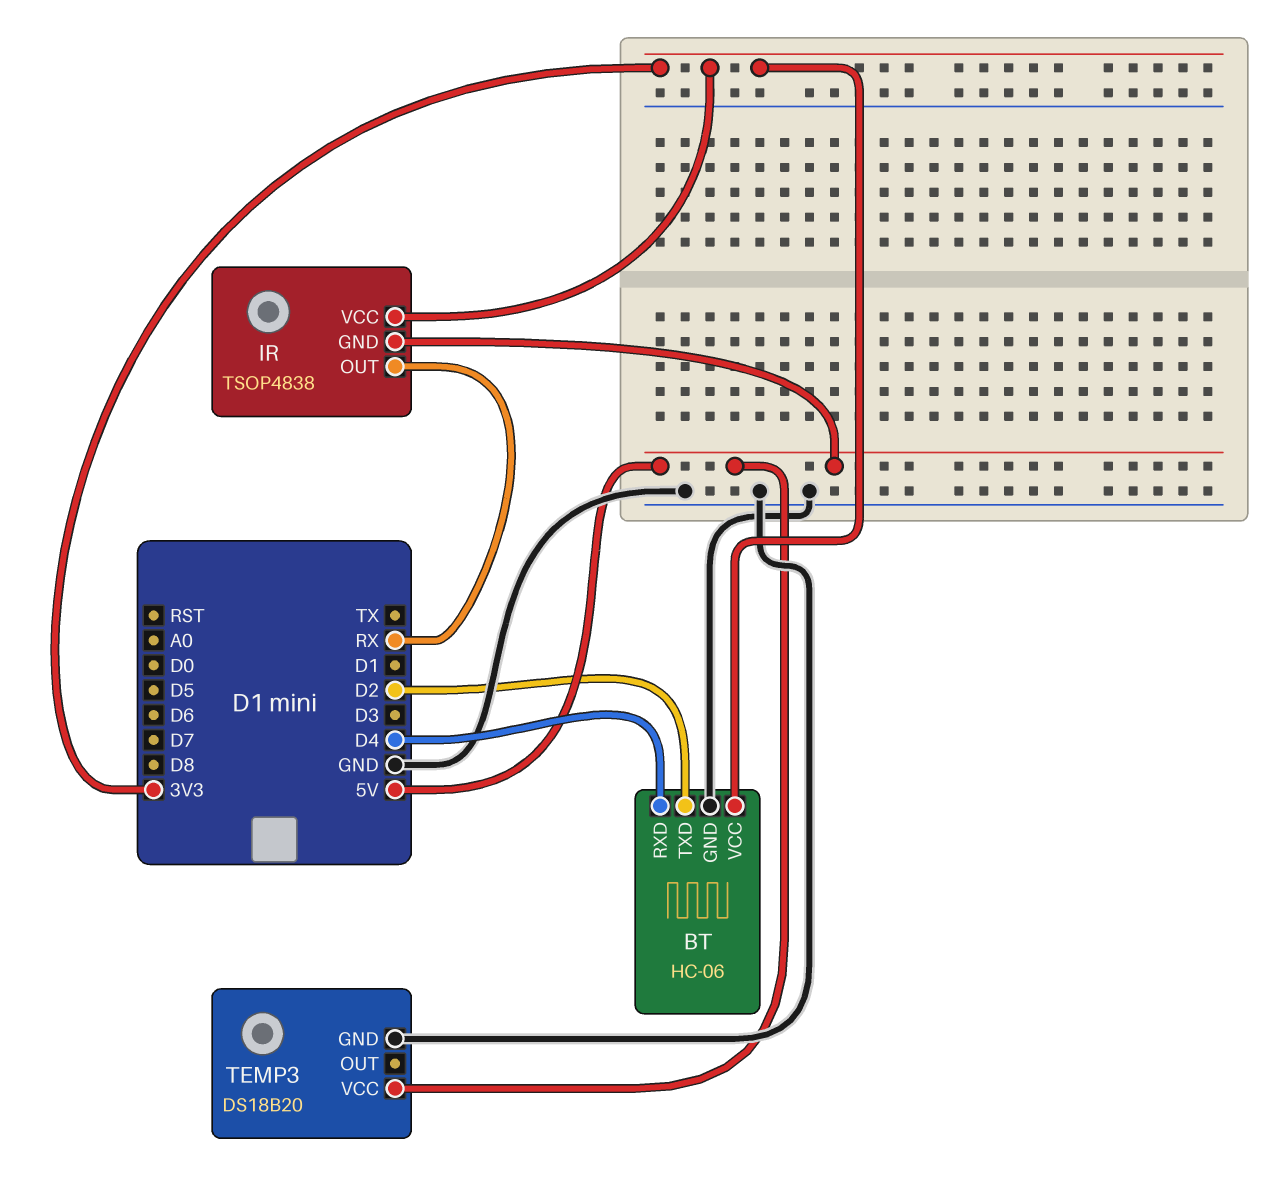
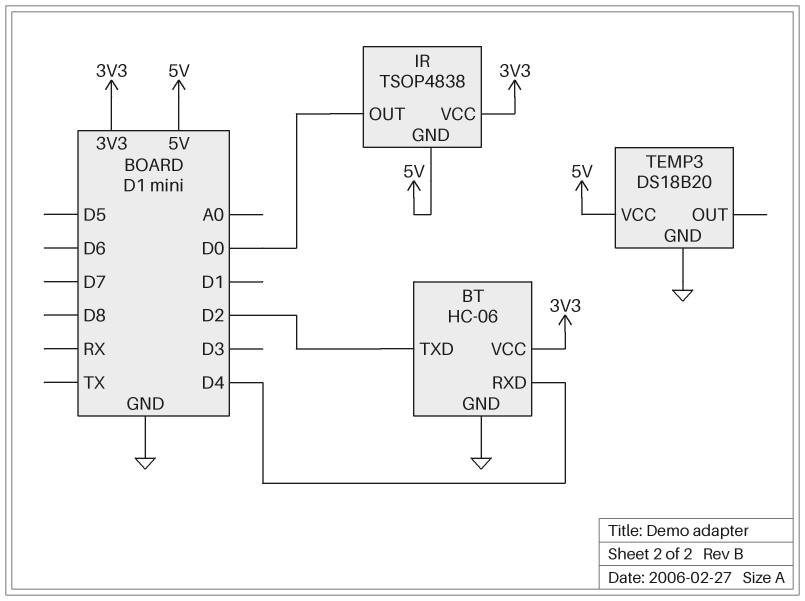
IR pin OUT: RX -> D0

